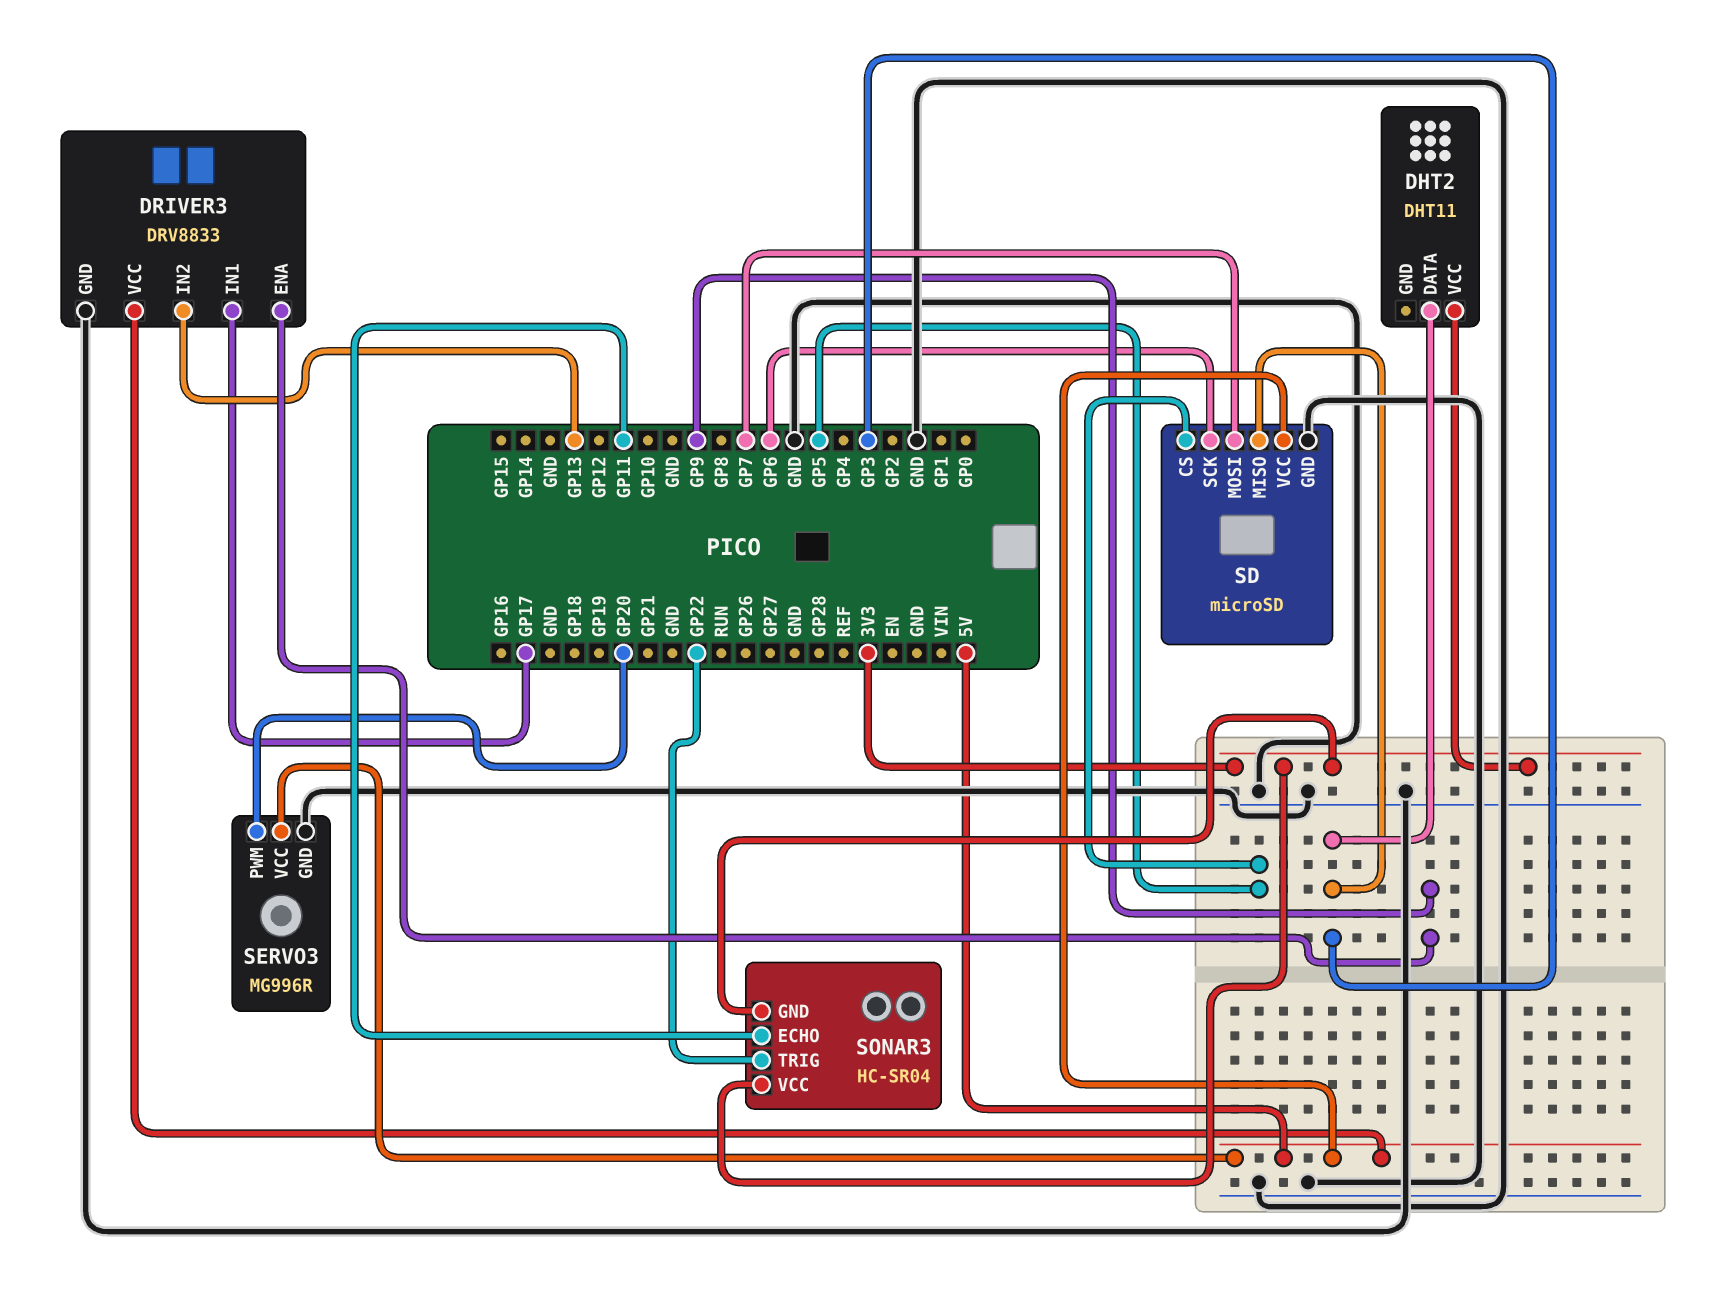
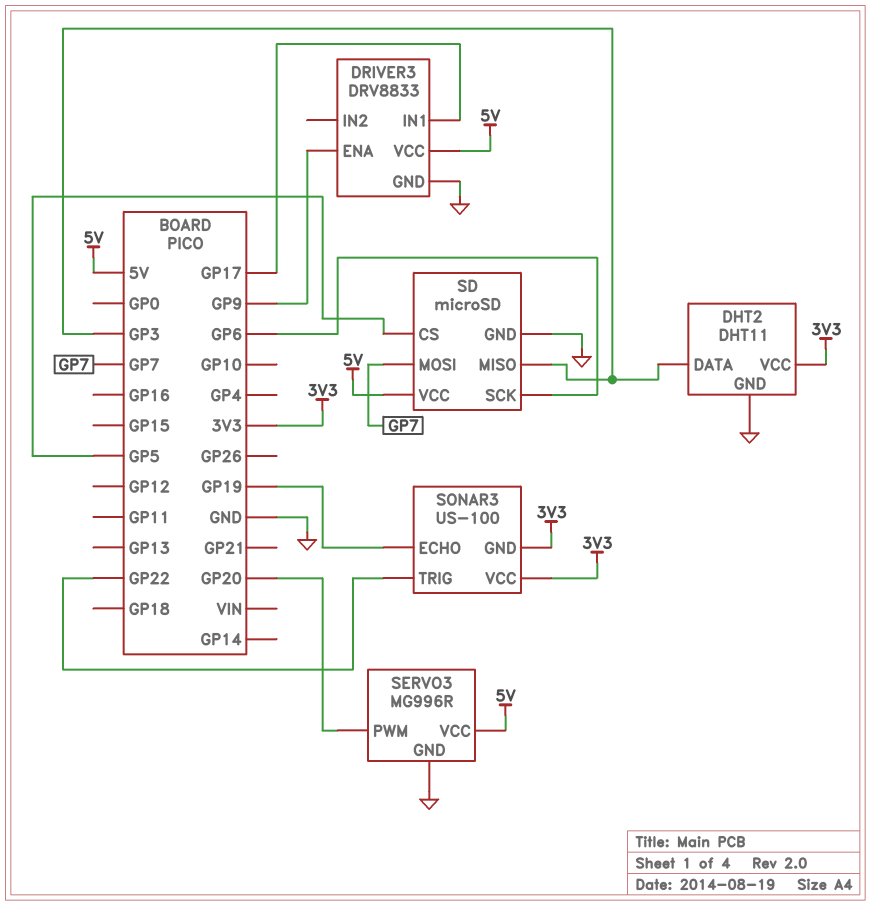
DHT2 pin GND: none -> GND
DRIVER3 pin IN2: GP13 -> none
SONAR3: HC-SR04 -> US-100
SONAR3 pin ECHO: GP11 -> GP19

